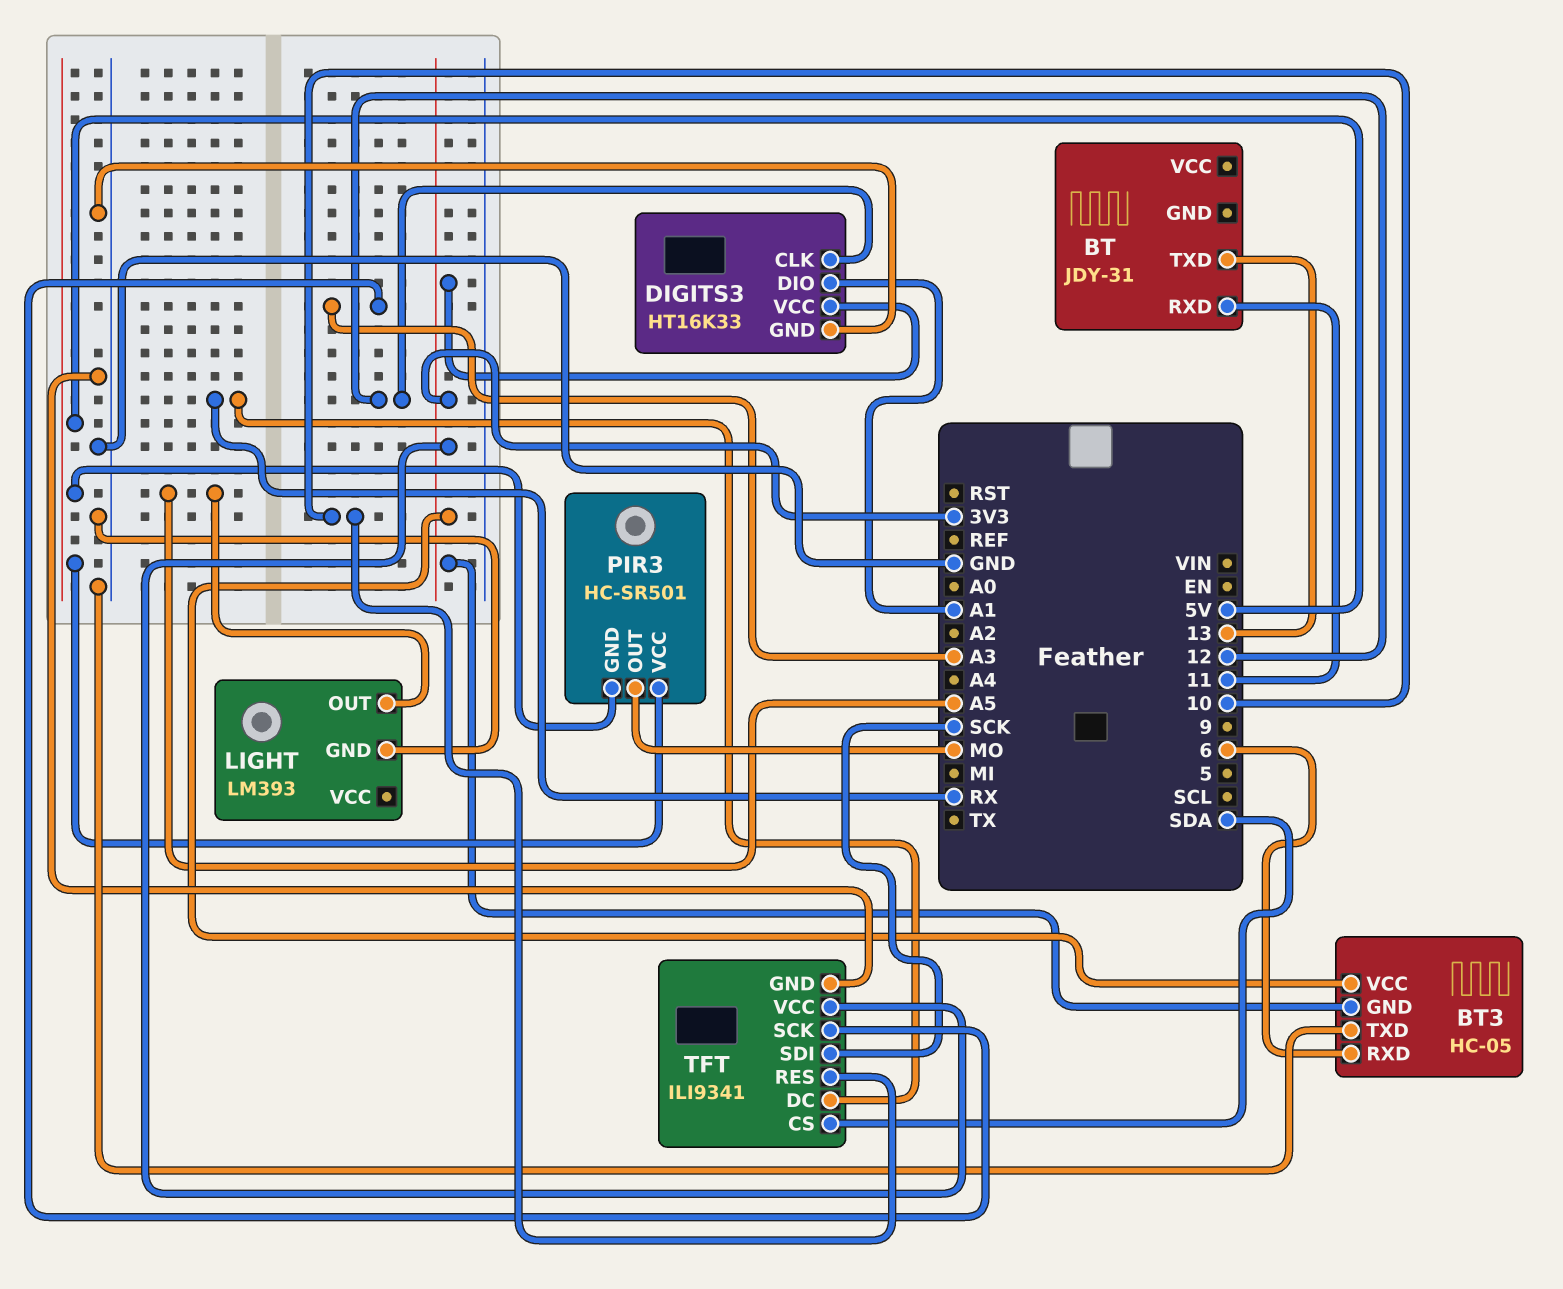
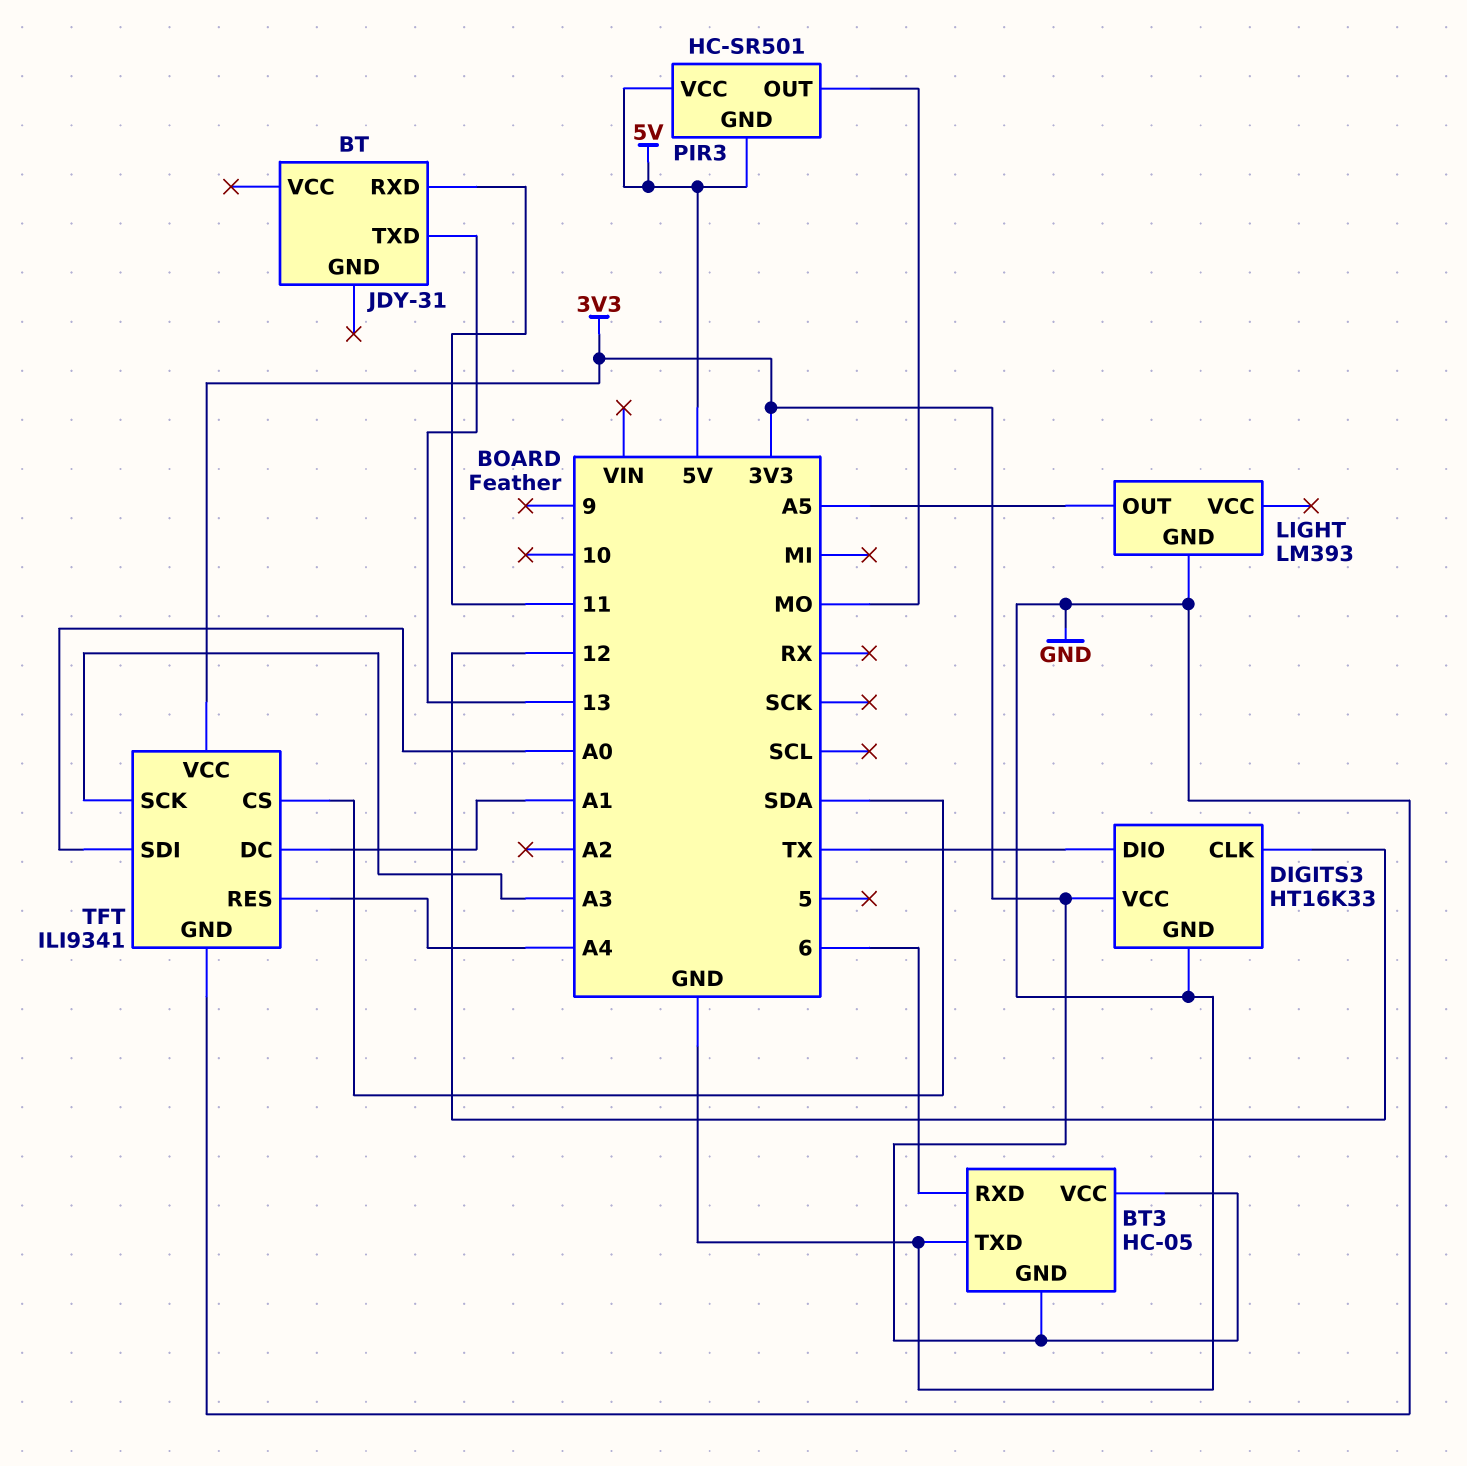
DIGITS3 pin DIO: A1 -> TX
TFT pin DC: RX -> A1
TFT pin RES: 10 -> A4
TFT pin SDI: SCK -> A0

